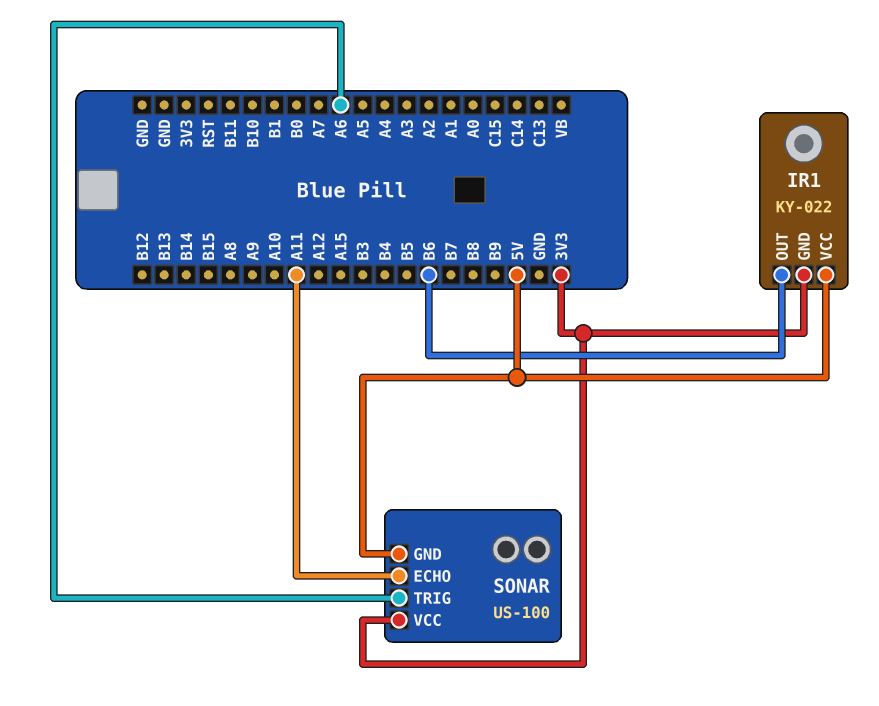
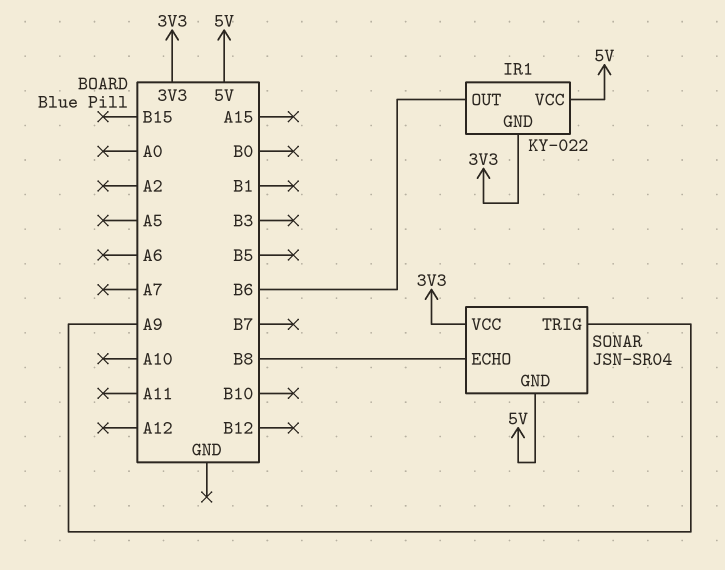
SONAR: US-100 -> JSN-SR04
SONAR pin ECHO: A11 -> B8
SONAR pin TRIG: A6 -> A9

